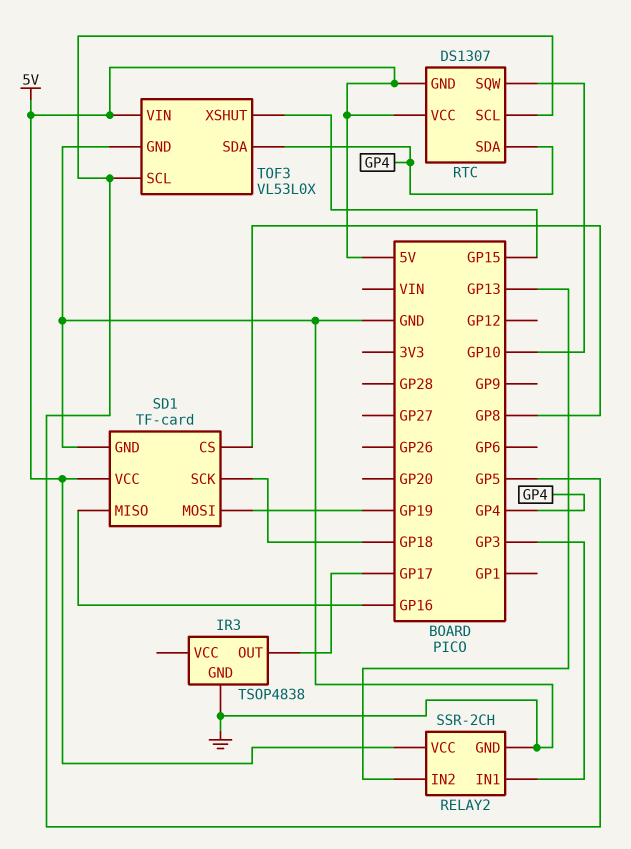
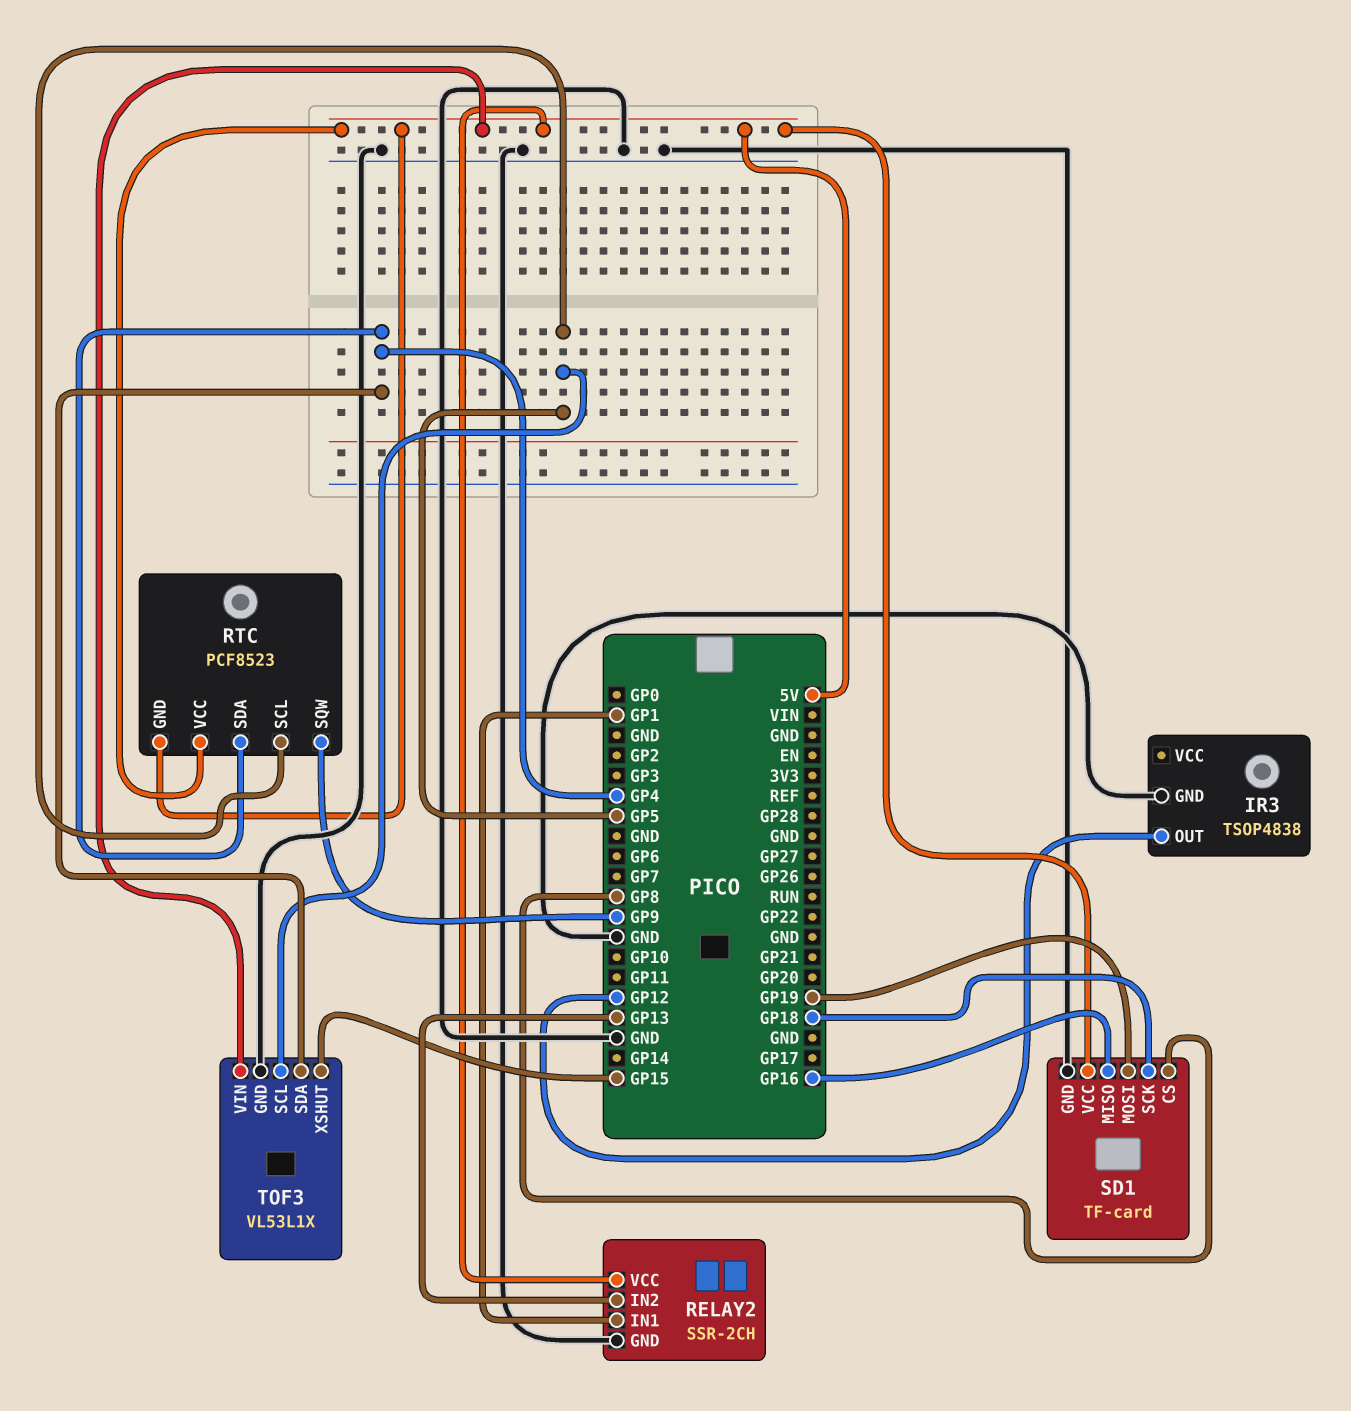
IR3 pin OUT: GP17 -> GP12
RELAY2 pin IN1: GP3 -> GP1
RTC: DS1307 -> PCF8523
RTC pin SQW: GP10 -> GP9
TOF3: VL53L0X -> VL53L1X

